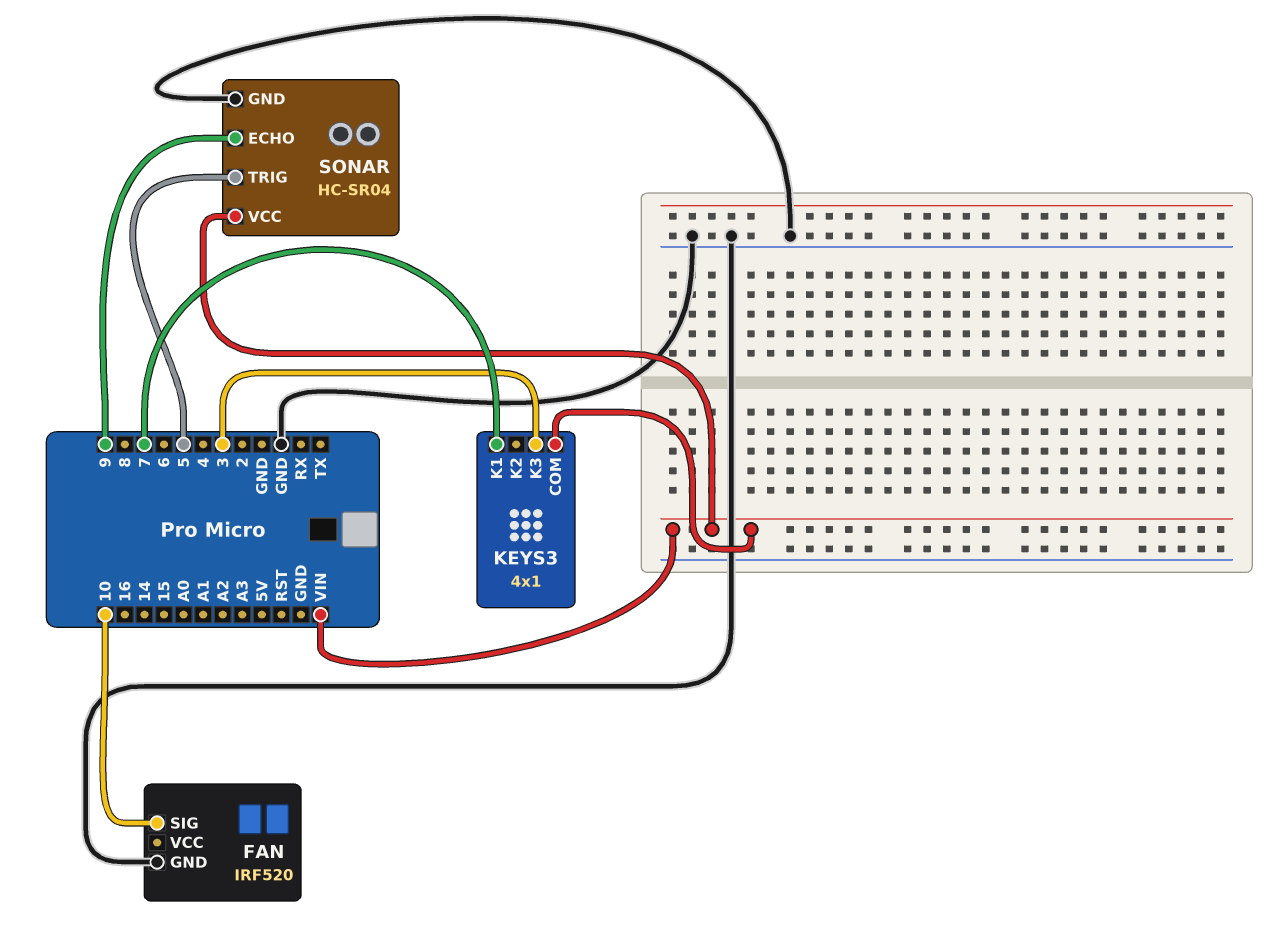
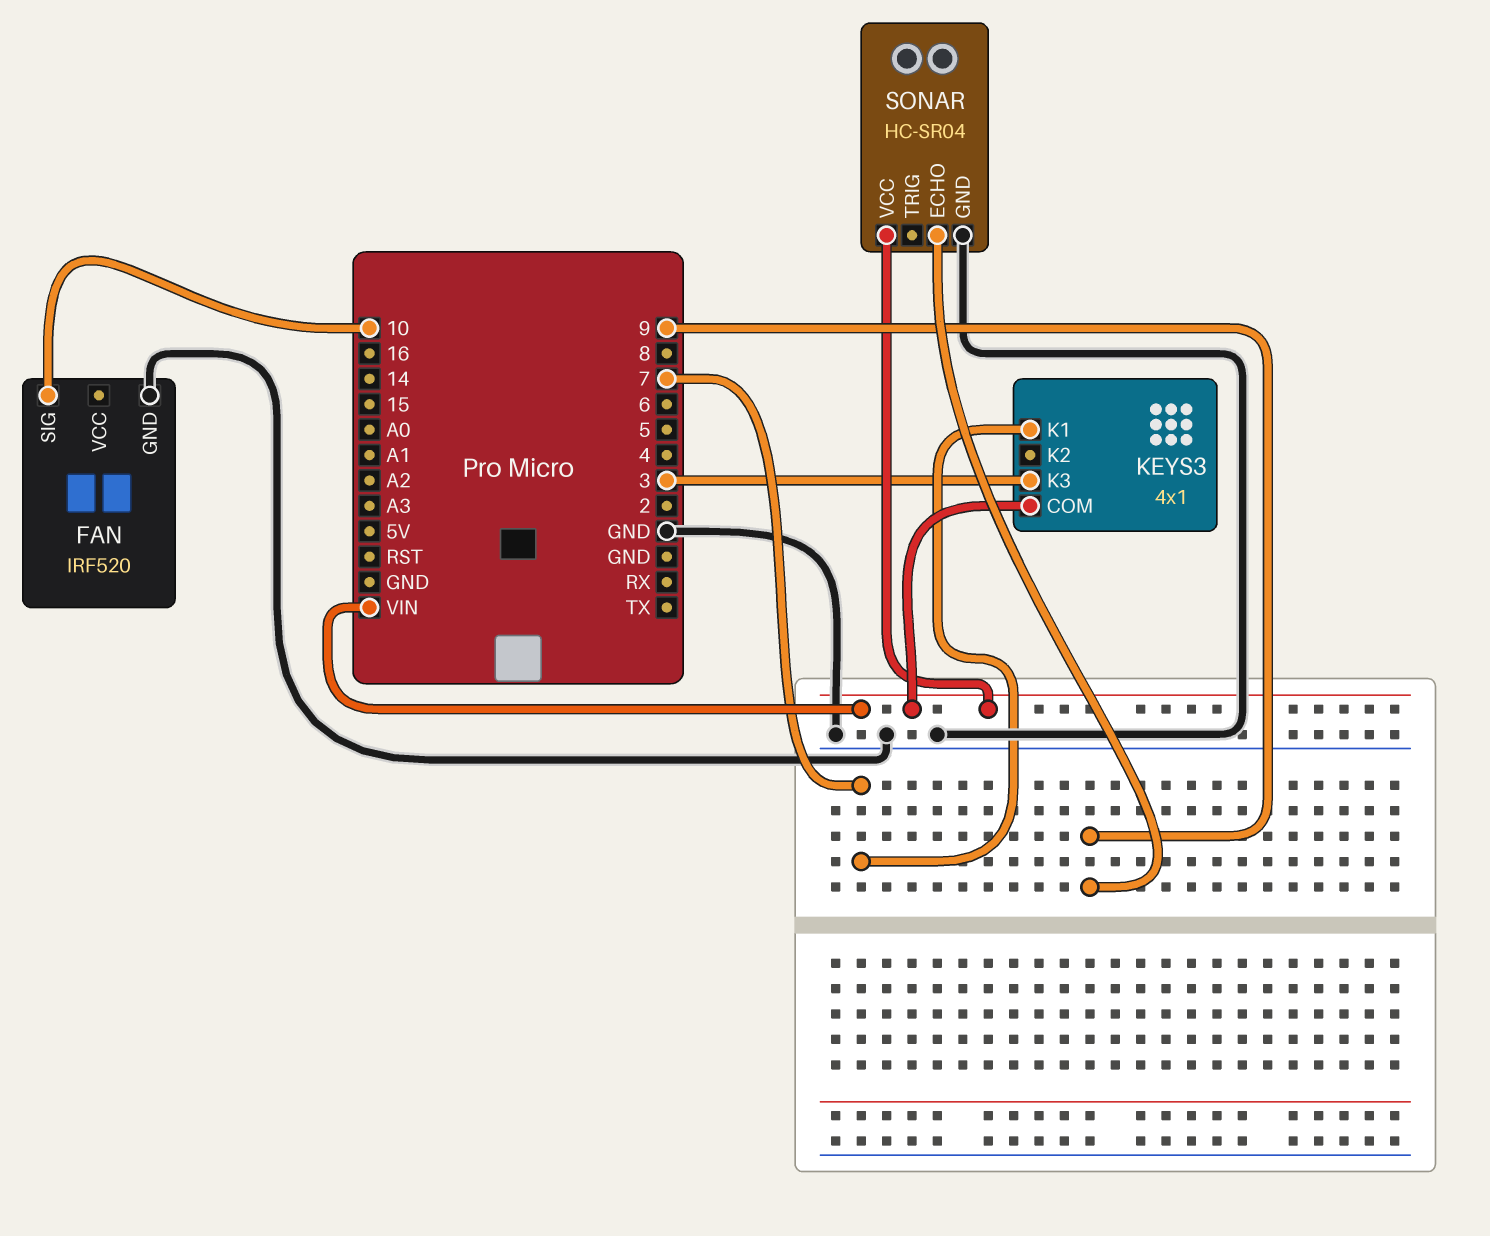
SONAR pin TRIG: 5 -> none

